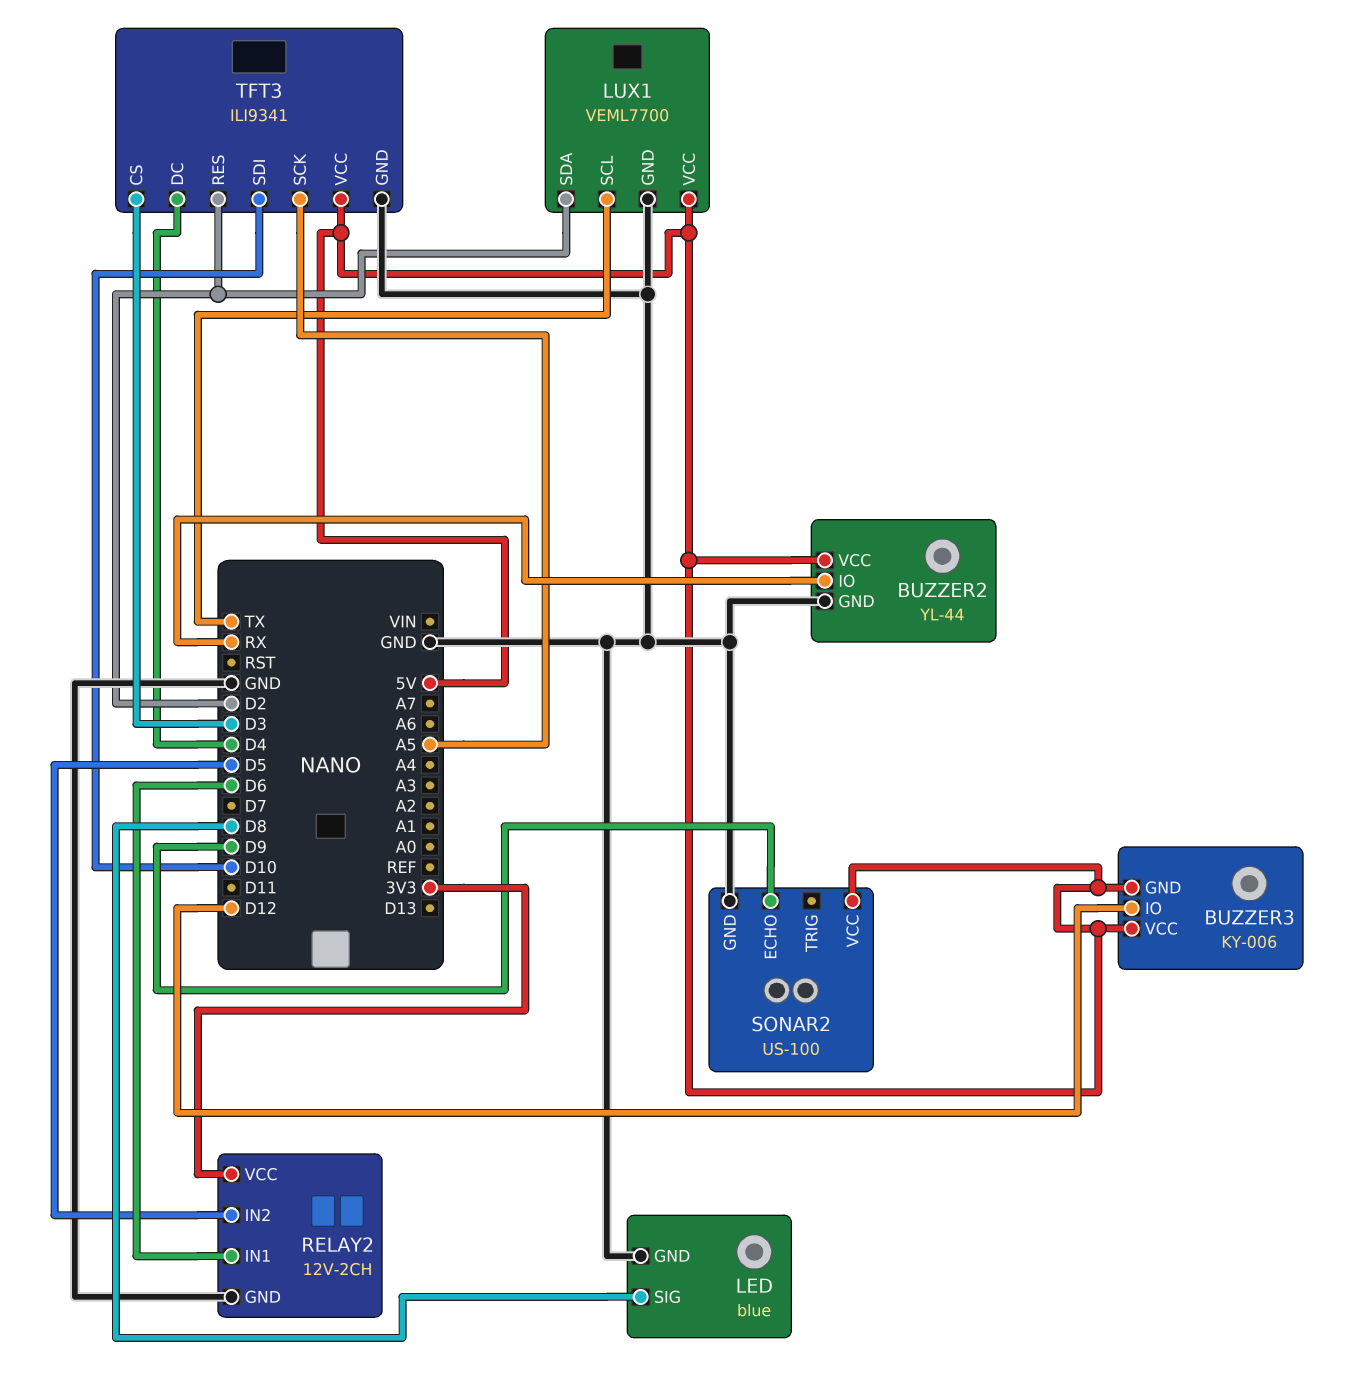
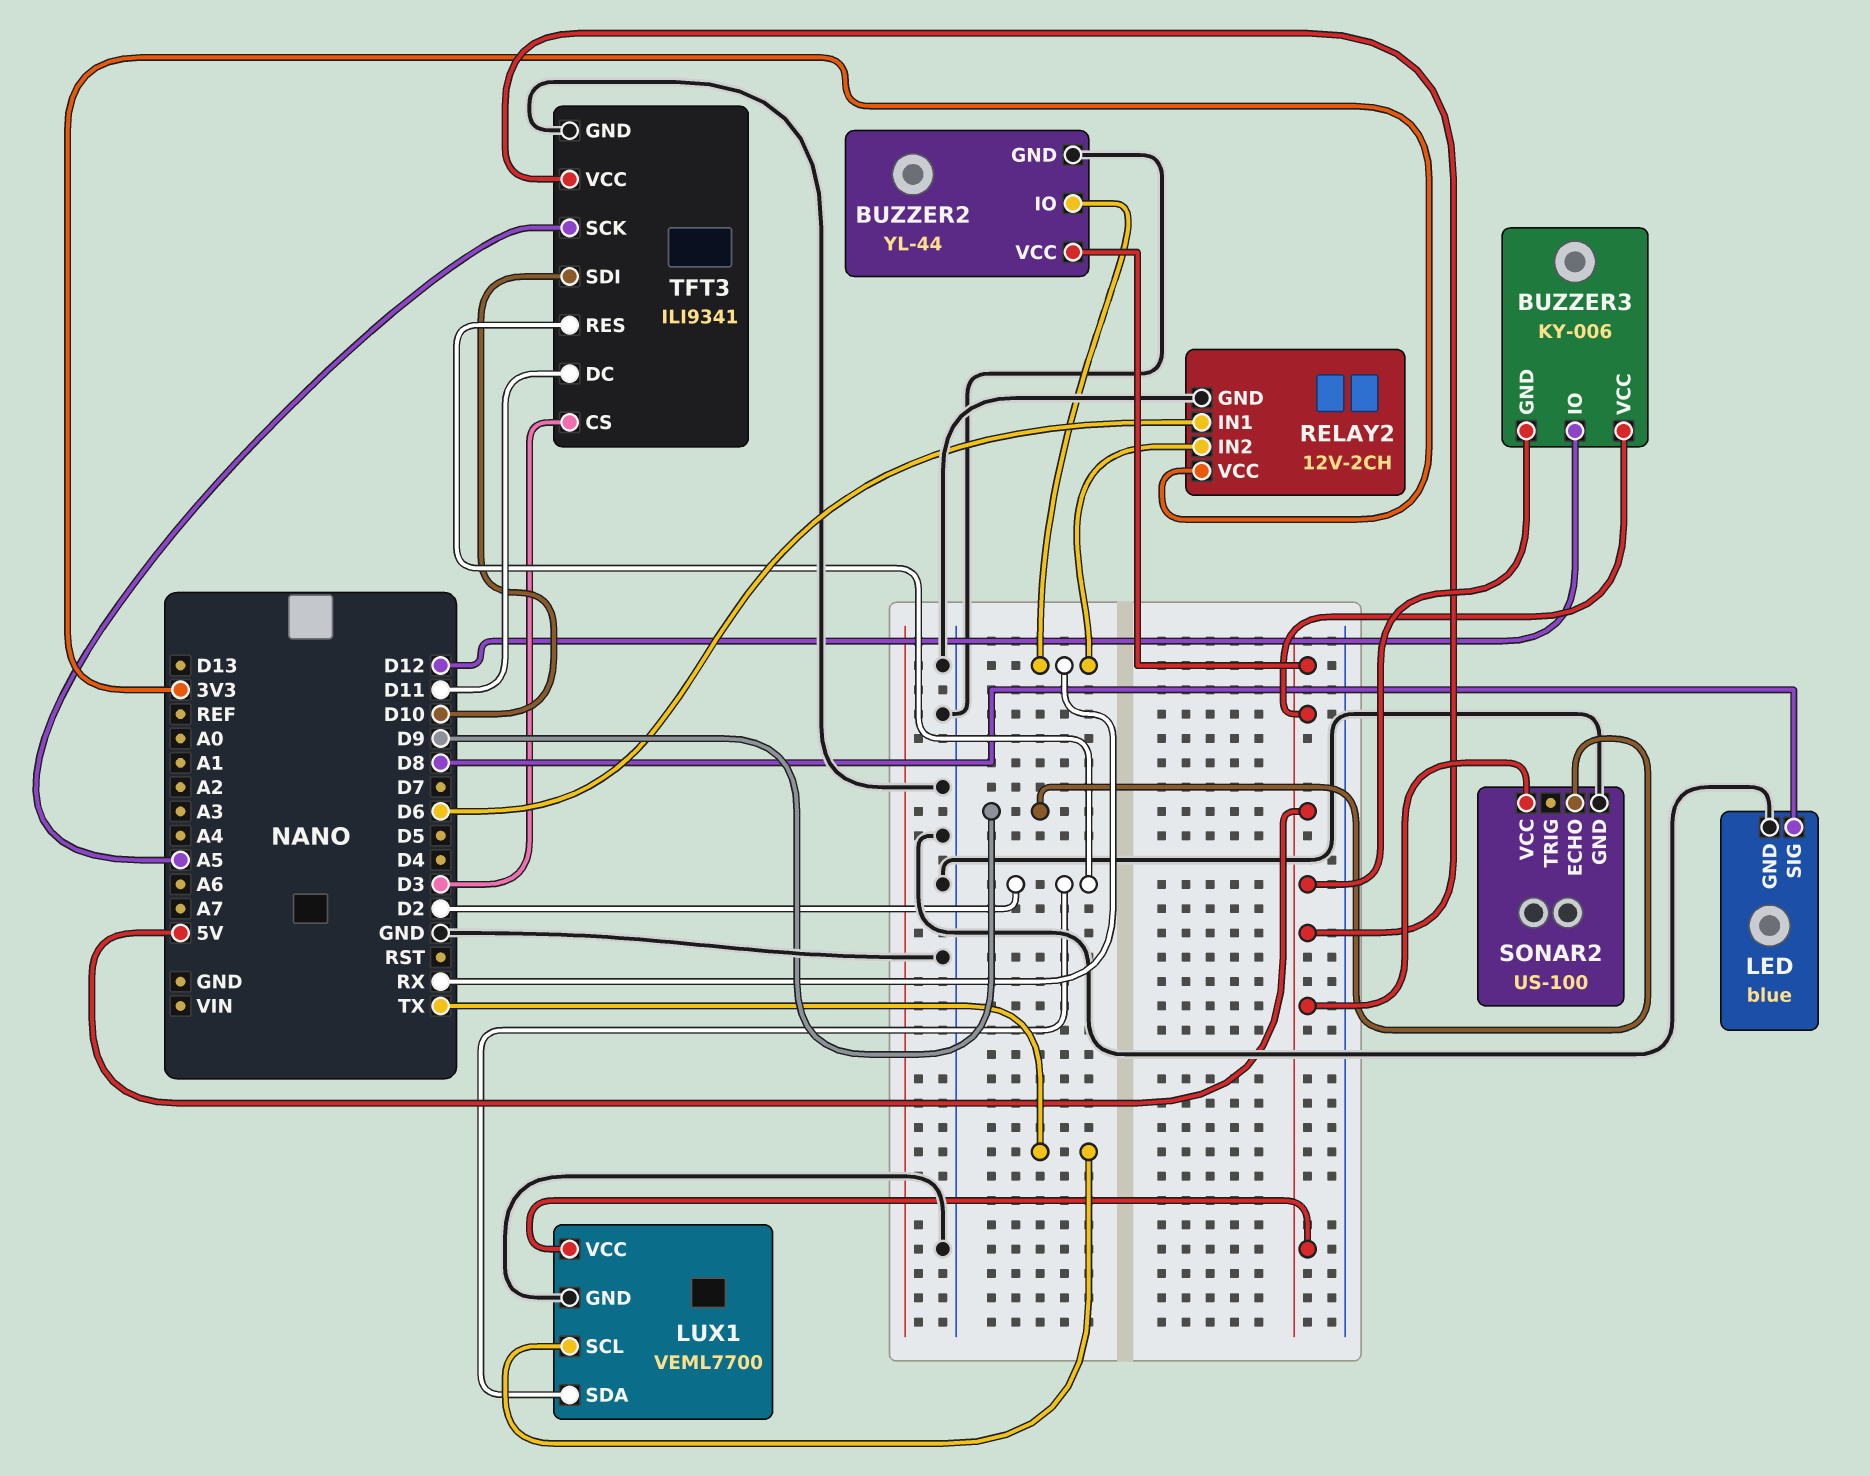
RELAY2 pin IN2: D5 -> RX
TFT3 pin DC: D4 -> D11

